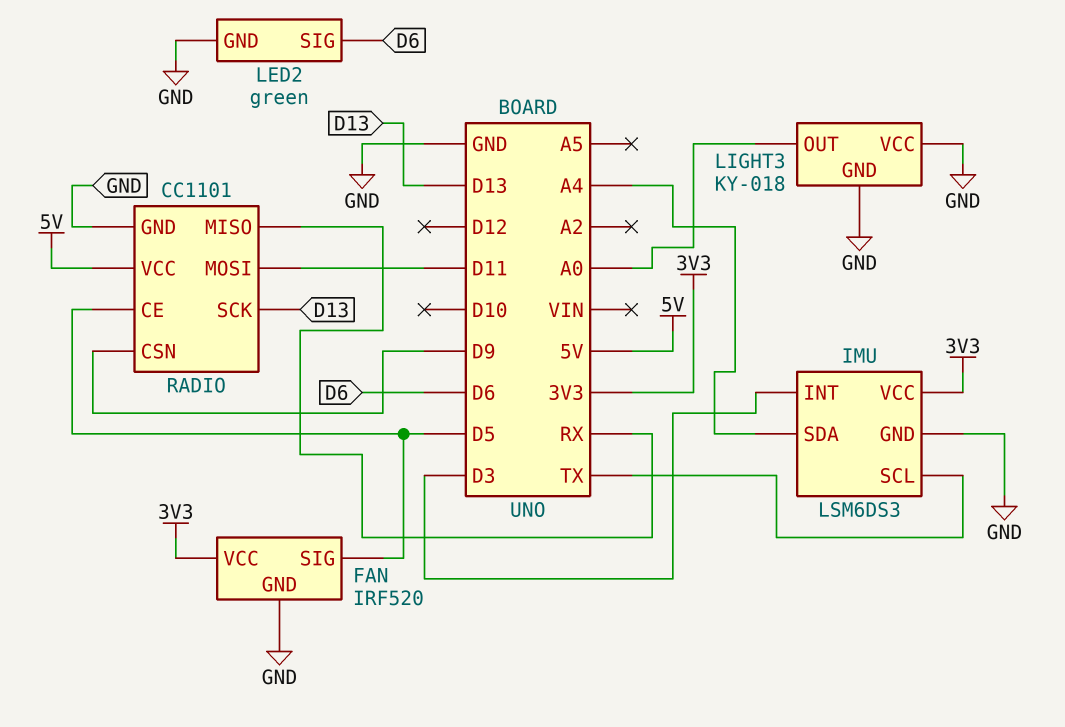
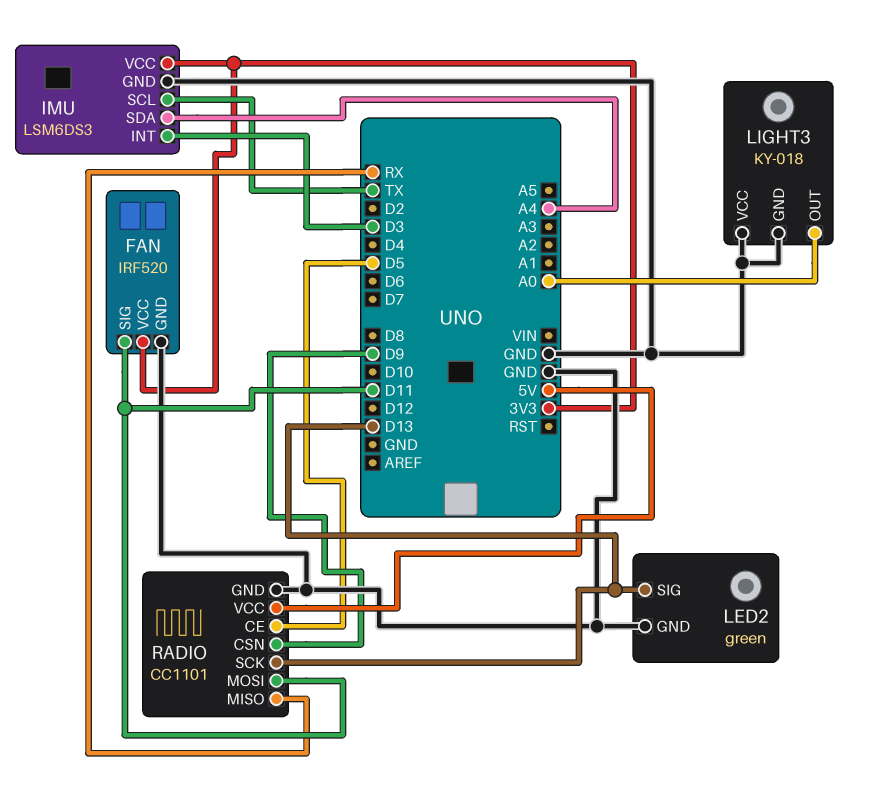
FAN pin SIG: D5 -> D11
LED2 pin SIG: D6 -> D13

